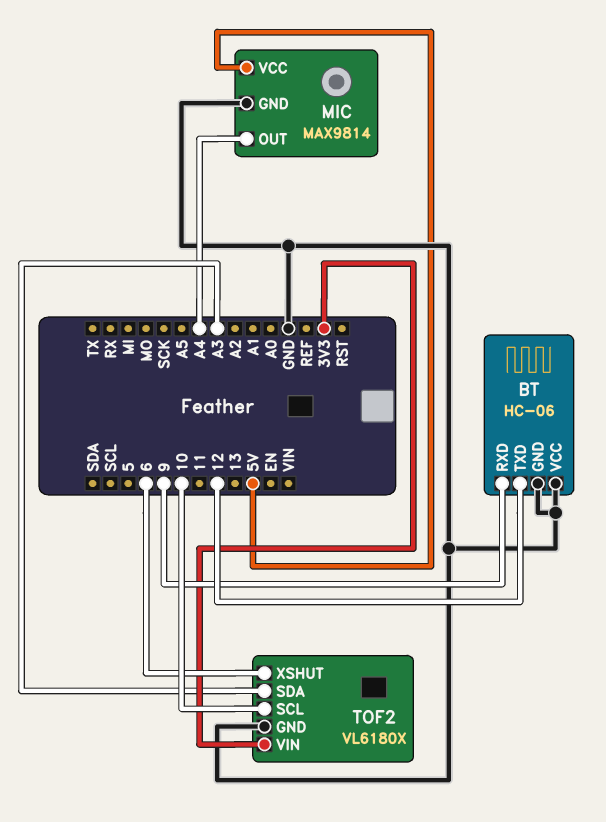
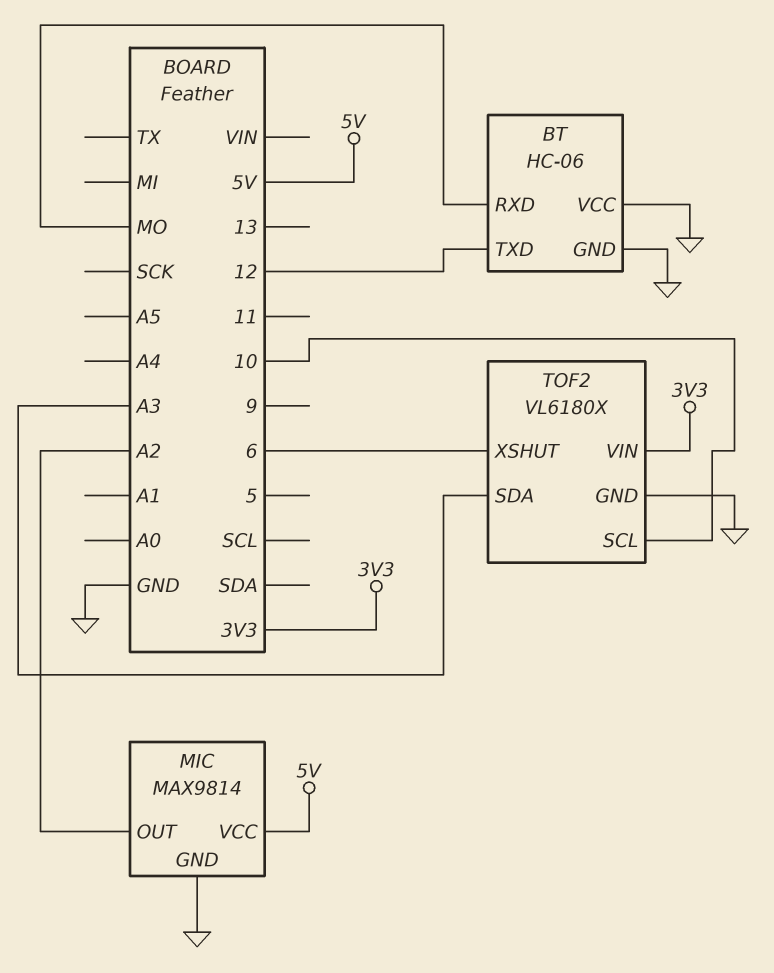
BT pin RXD: 9 -> MO
MIC pin OUT: A4 -> A2

